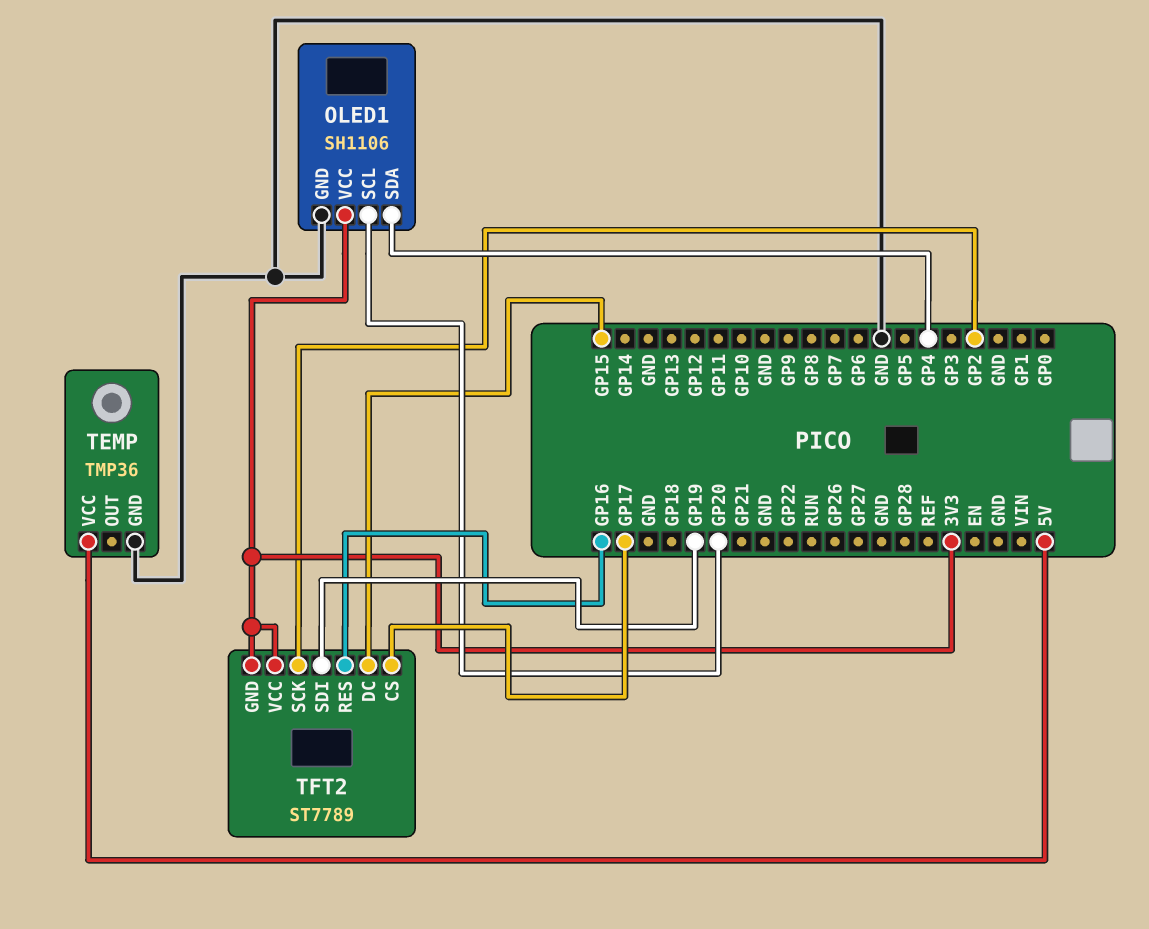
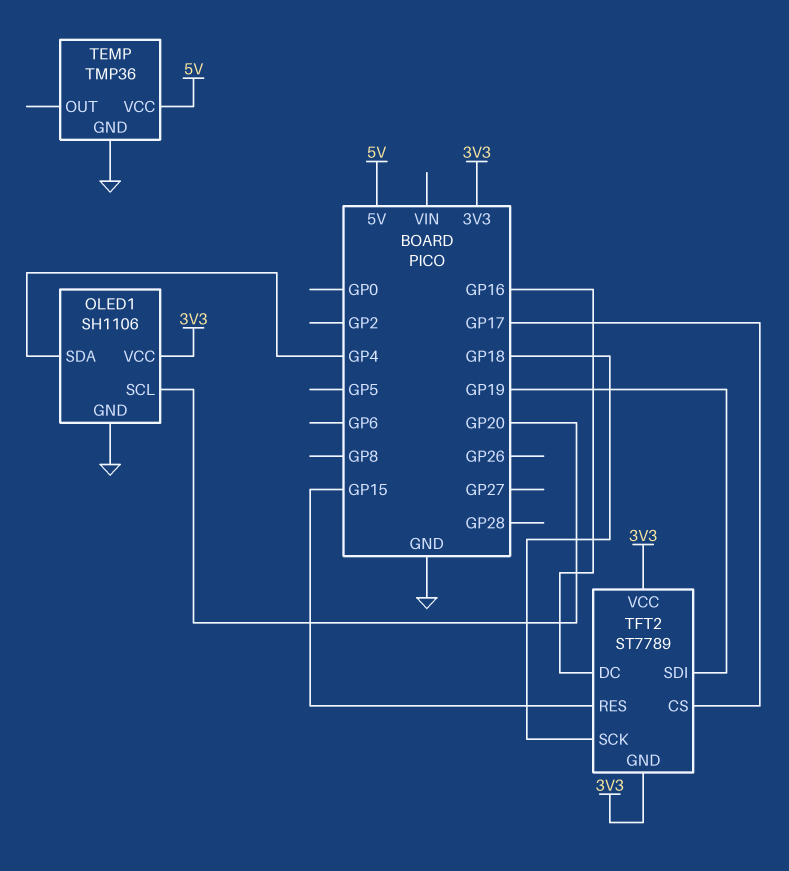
TFT2 pin DC: GP15 -> GP16
TFT2 pin RES: GP16 -> GP15
TFT2 pin SCK: GP2 -> GP18

